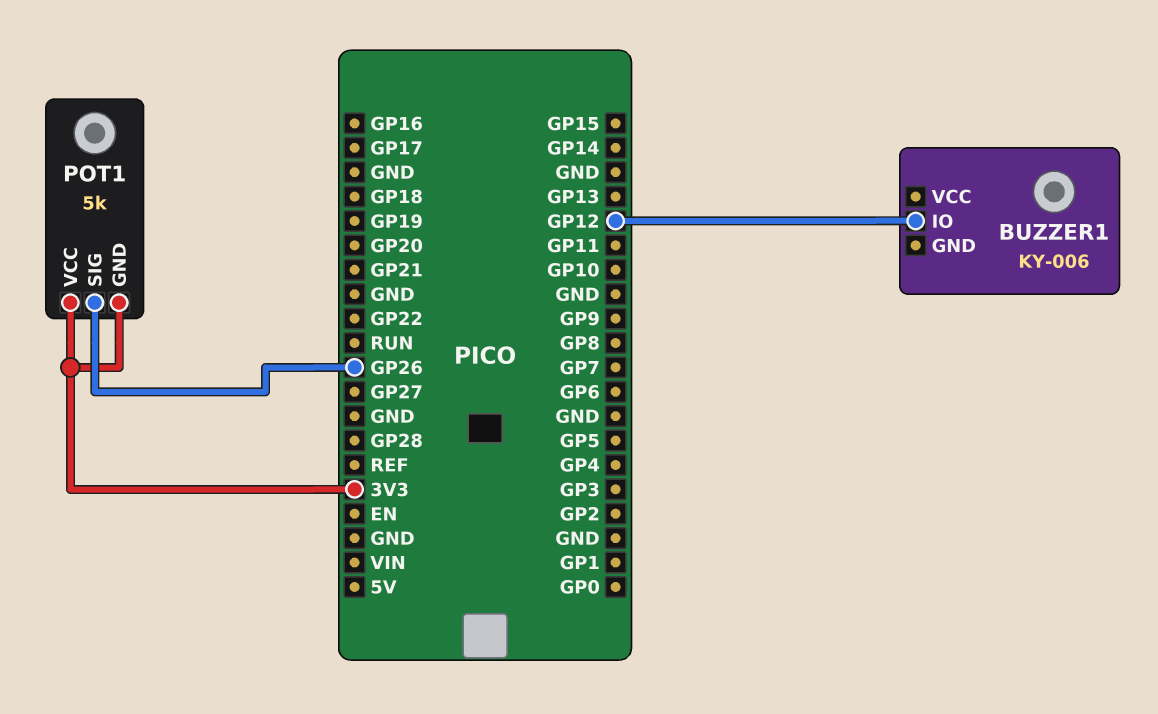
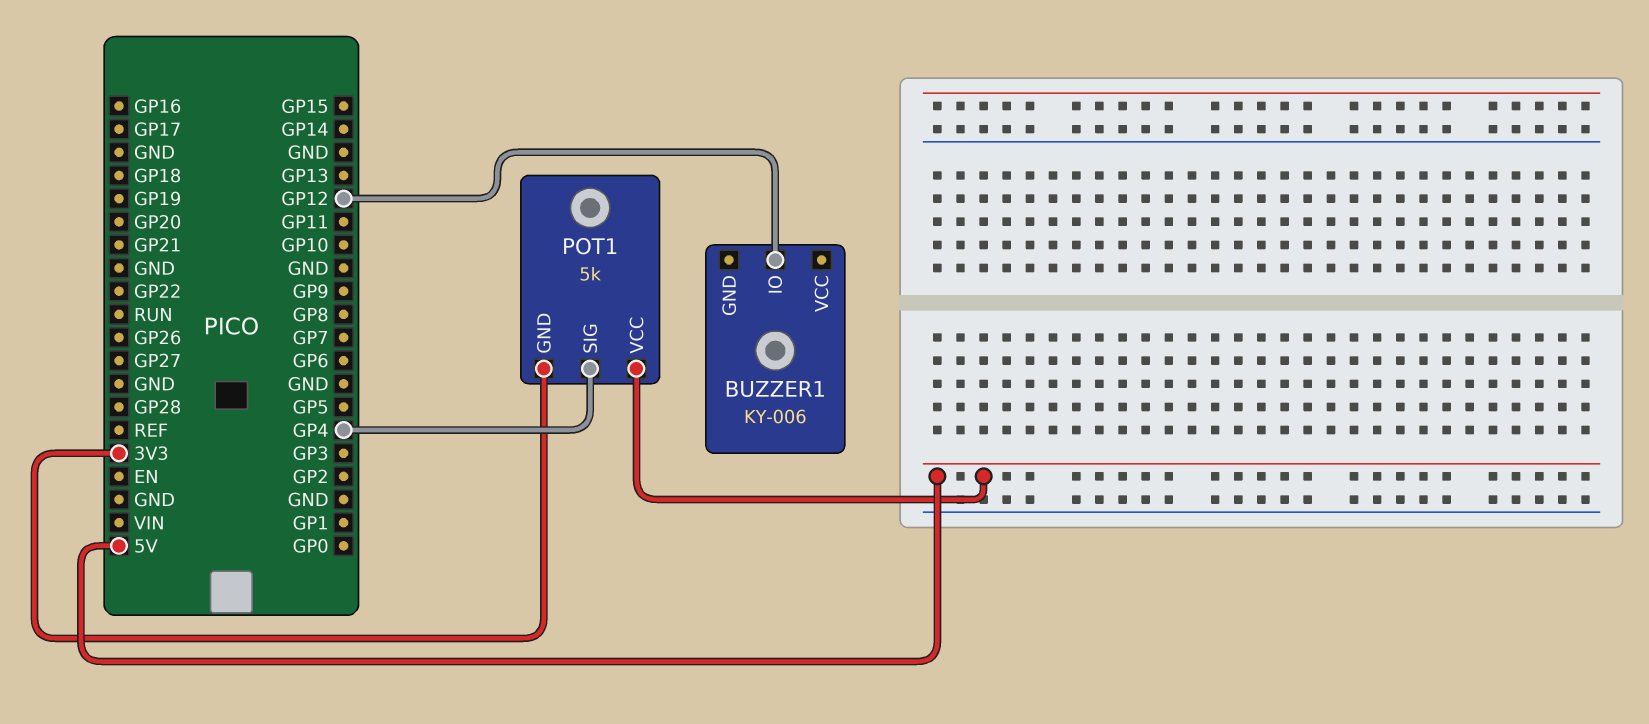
POT1 pin SIG: GP26 -> GP4
POT1 pin VCC: 3V3 -> 5V

